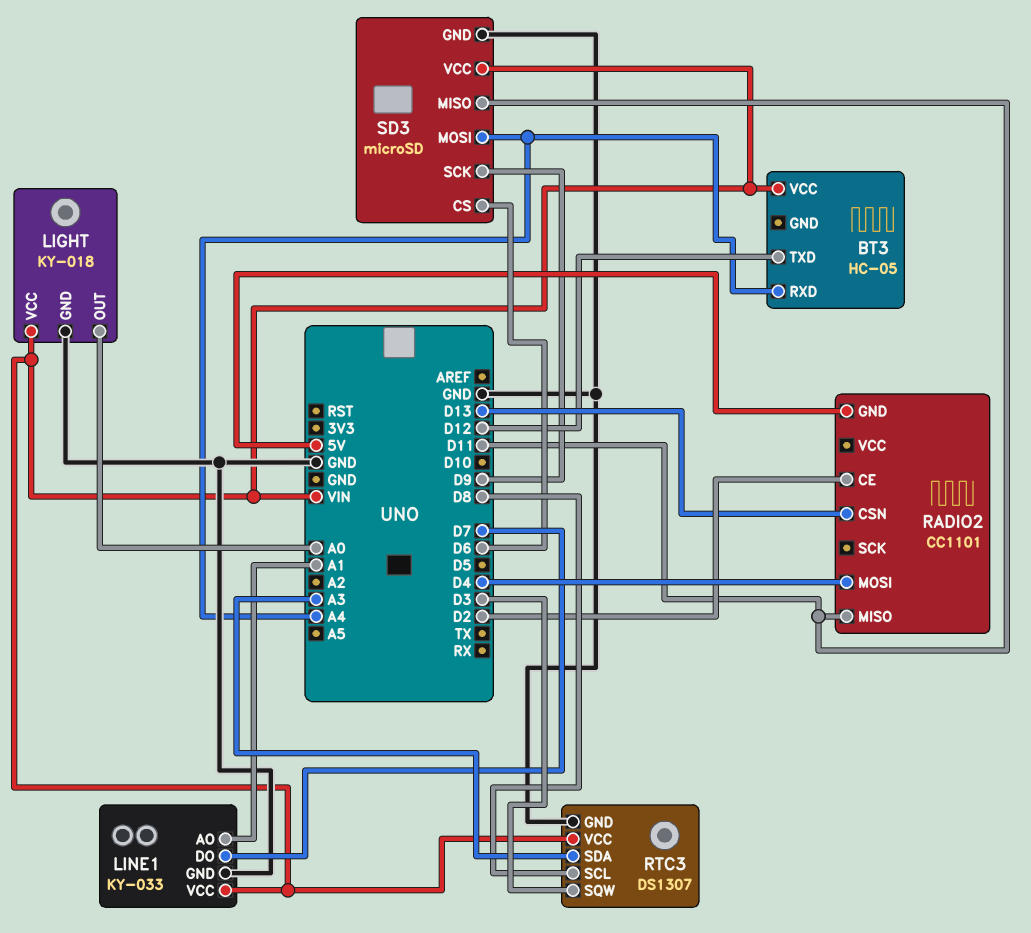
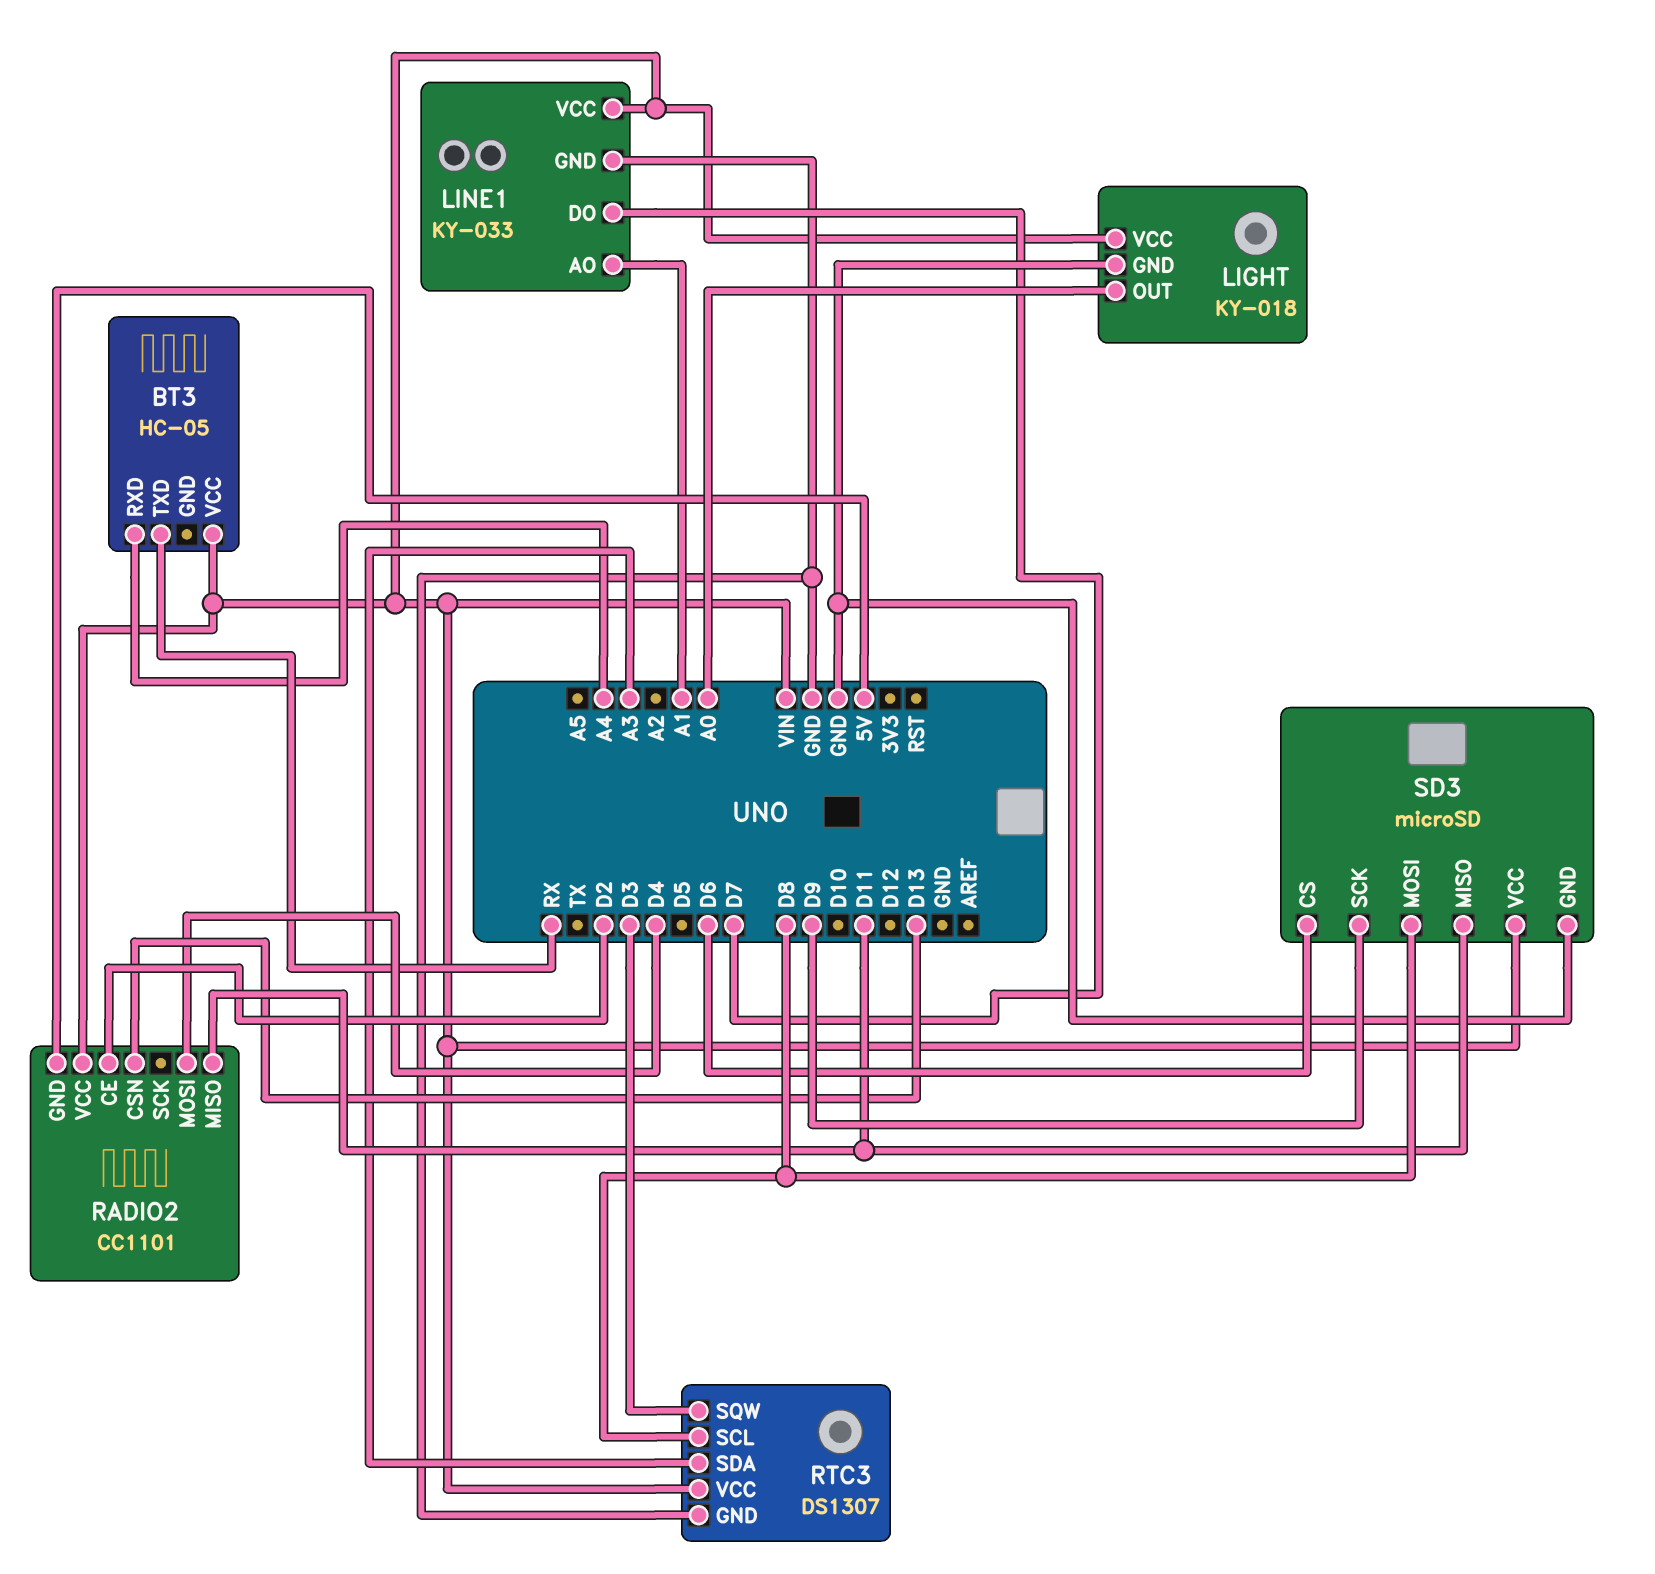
BT3 pin TXD: D12 -> RX
RADIO2 pin VCC: none -> VIN
SD3 pin MOSI: A4 -> D8

